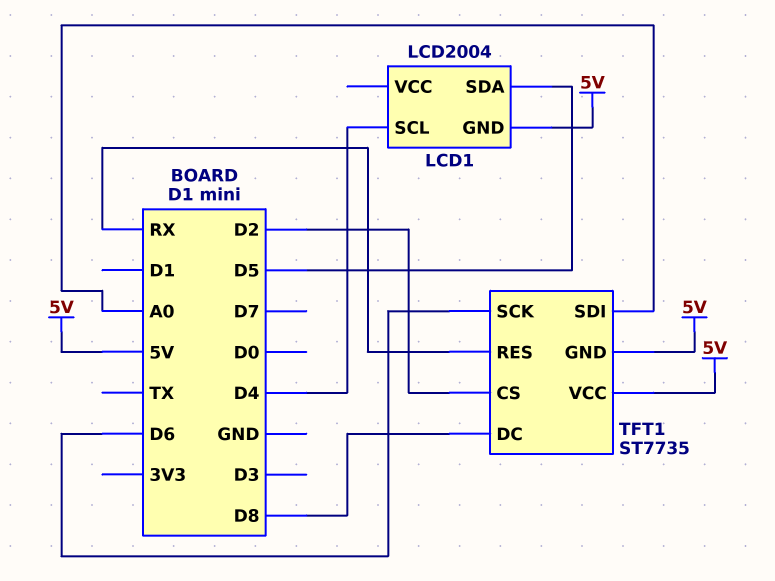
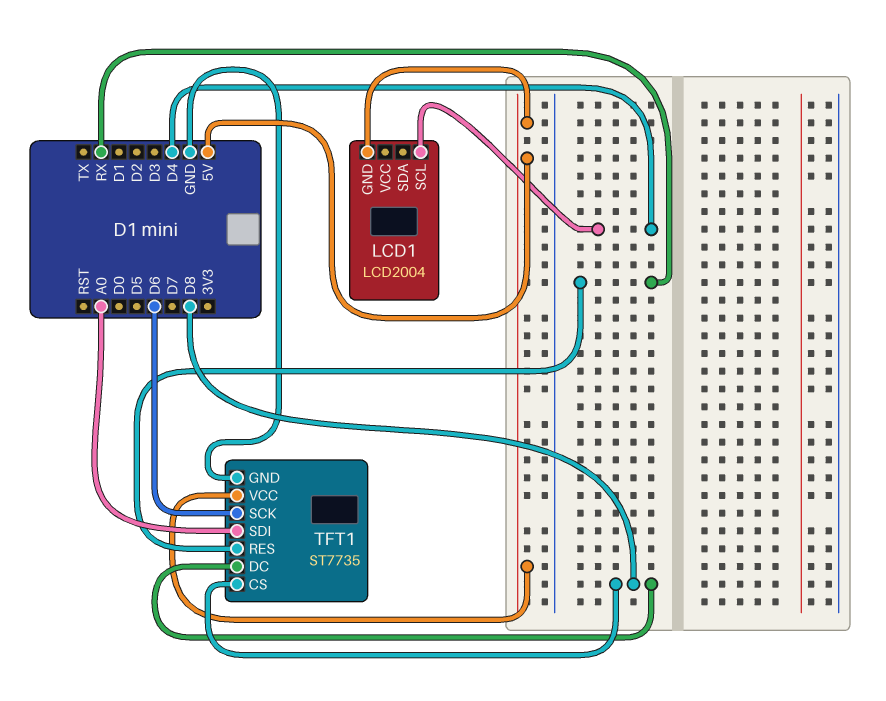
LCD1 pin SDA: D5 -> none
TFT1 pin CS: D2 -> D8
TFT1 pin GND: 5V -> GND

